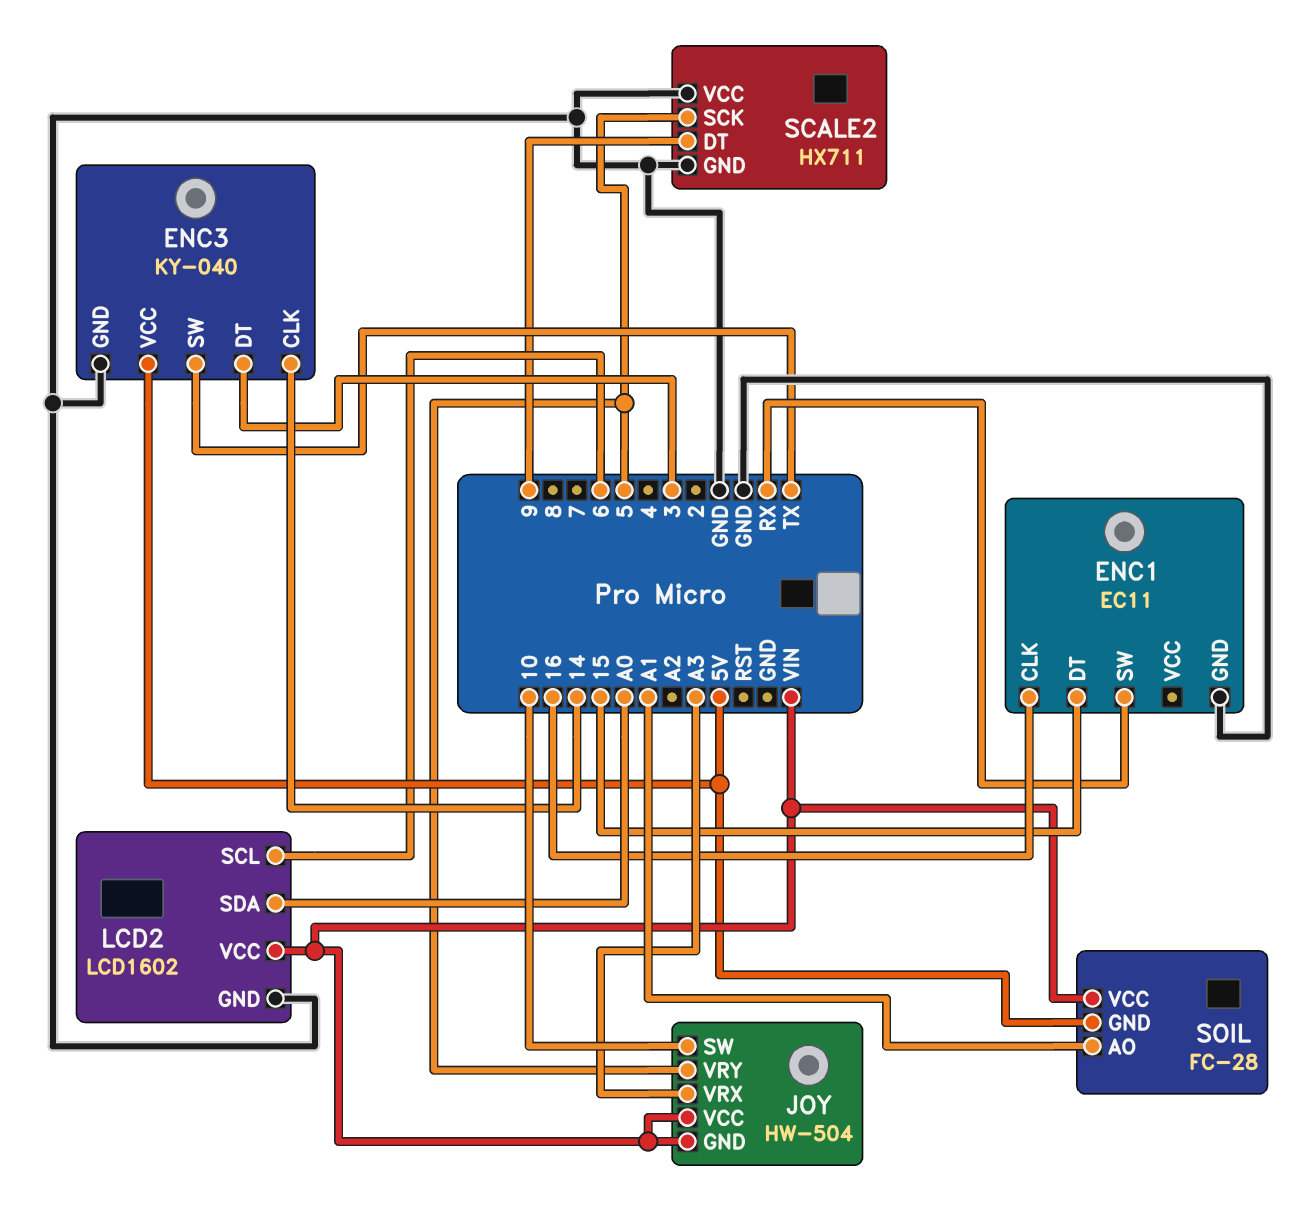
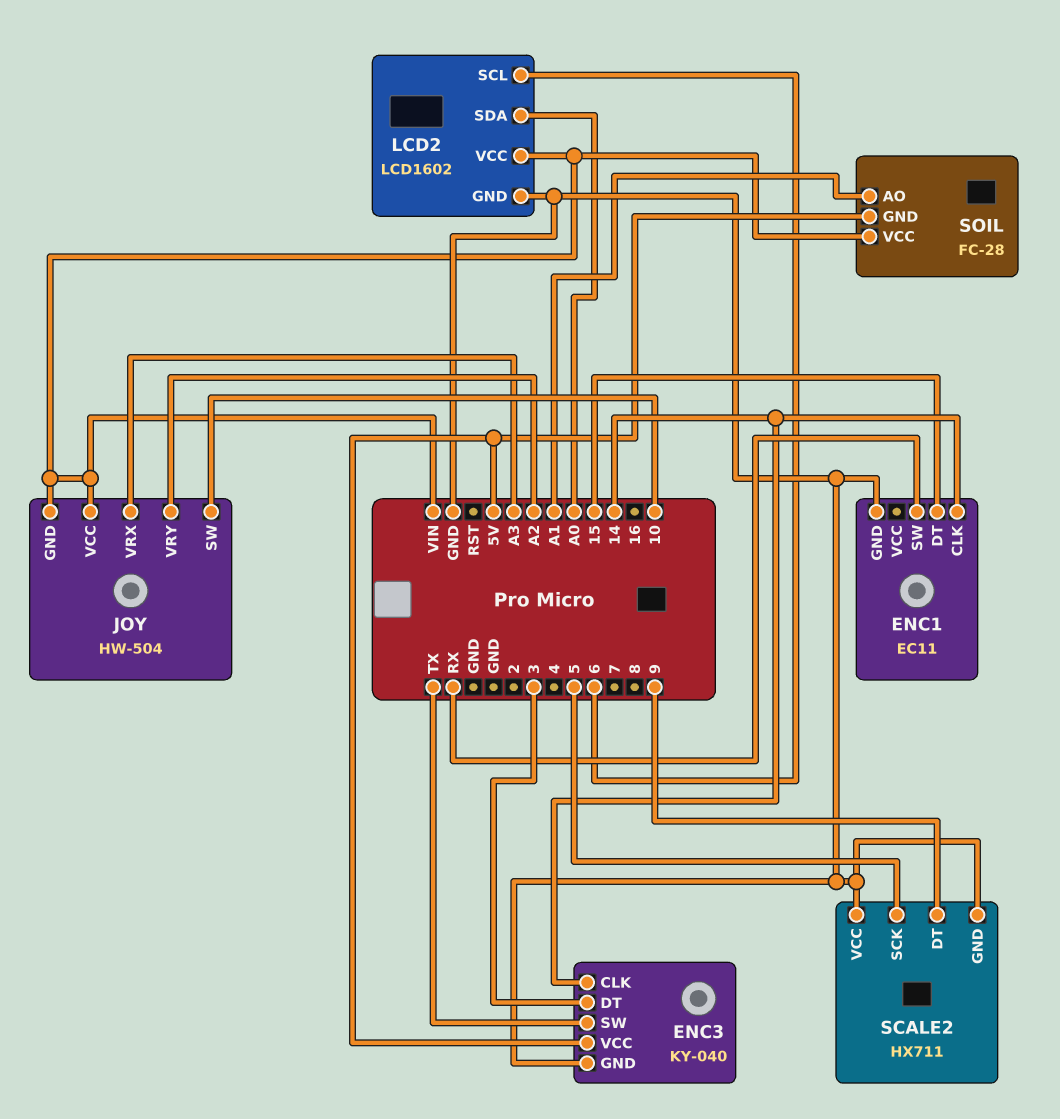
ENC1 pin CLK: 16 -> 14
JOY pin VRY: 5 -> A2

